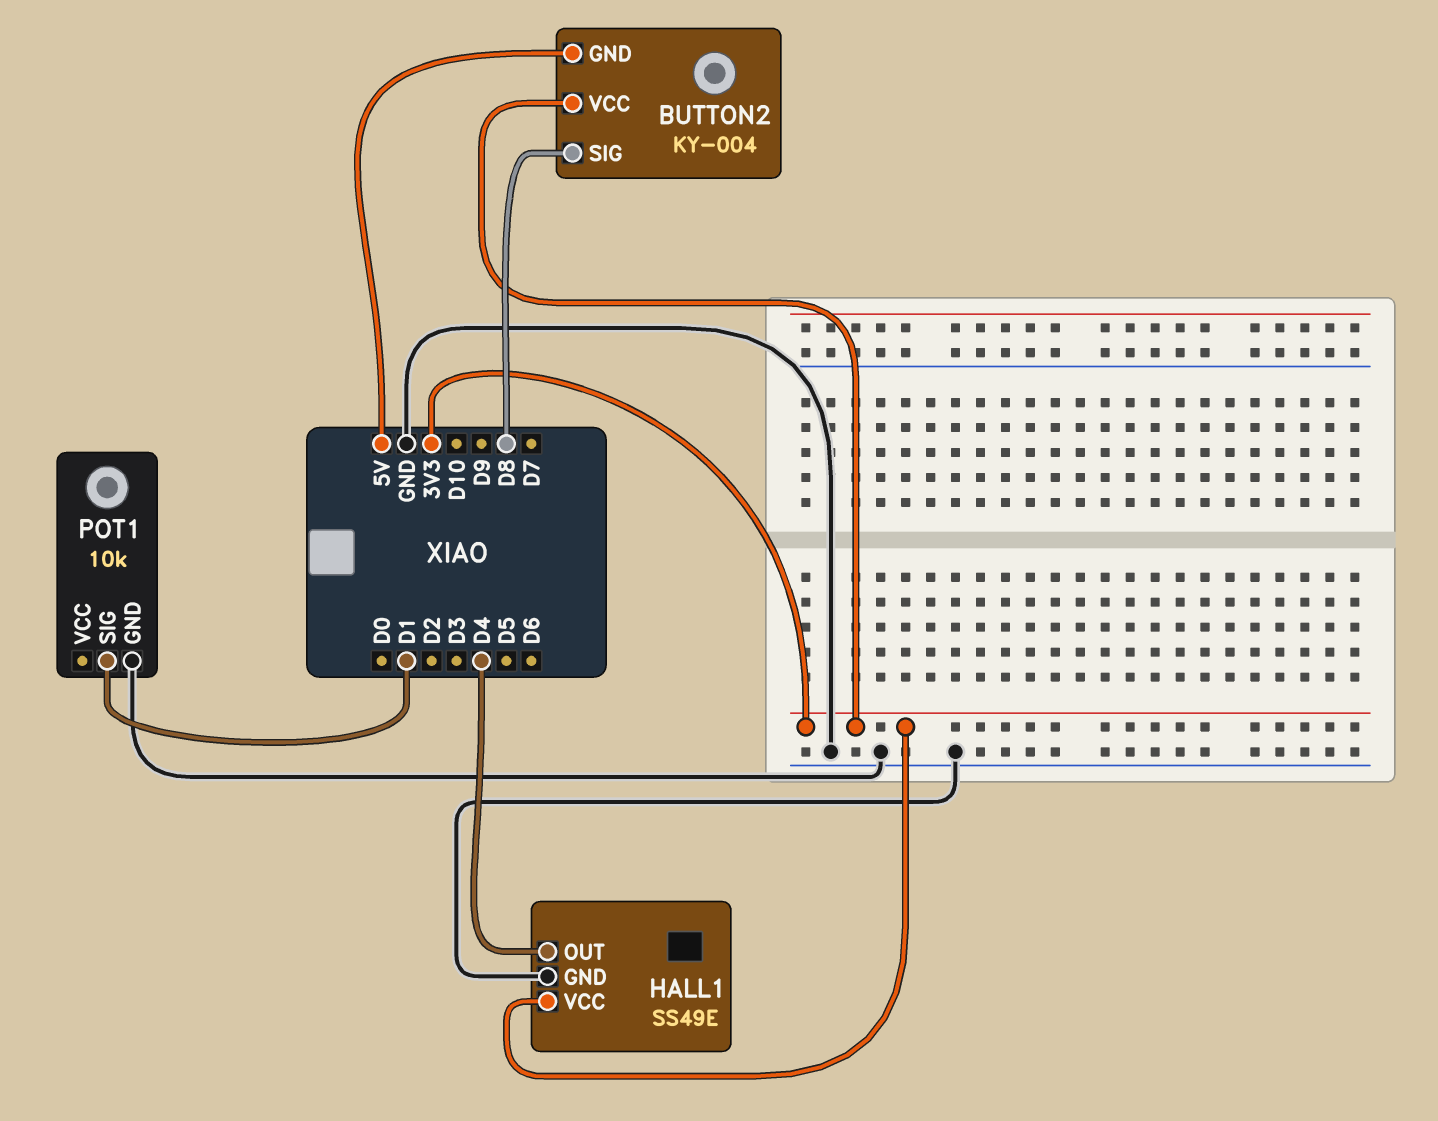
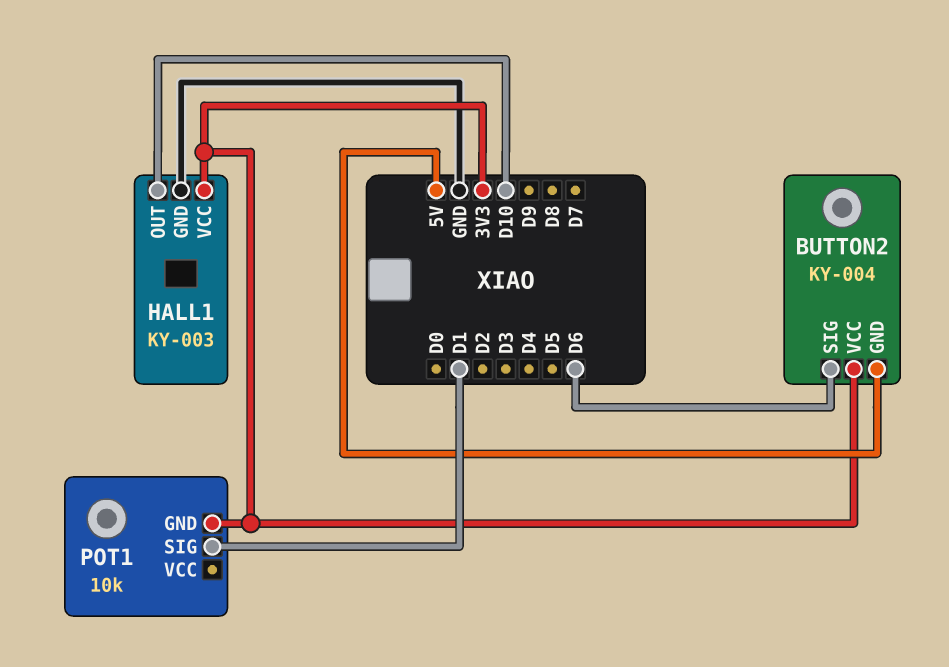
BUTTON2 pin SIG: D8 -> D6
HALL1: SS49E -> KY-003
HALL1 pin OUT: D4 -> D10
POT1 pin GND: GND -> 3V3

